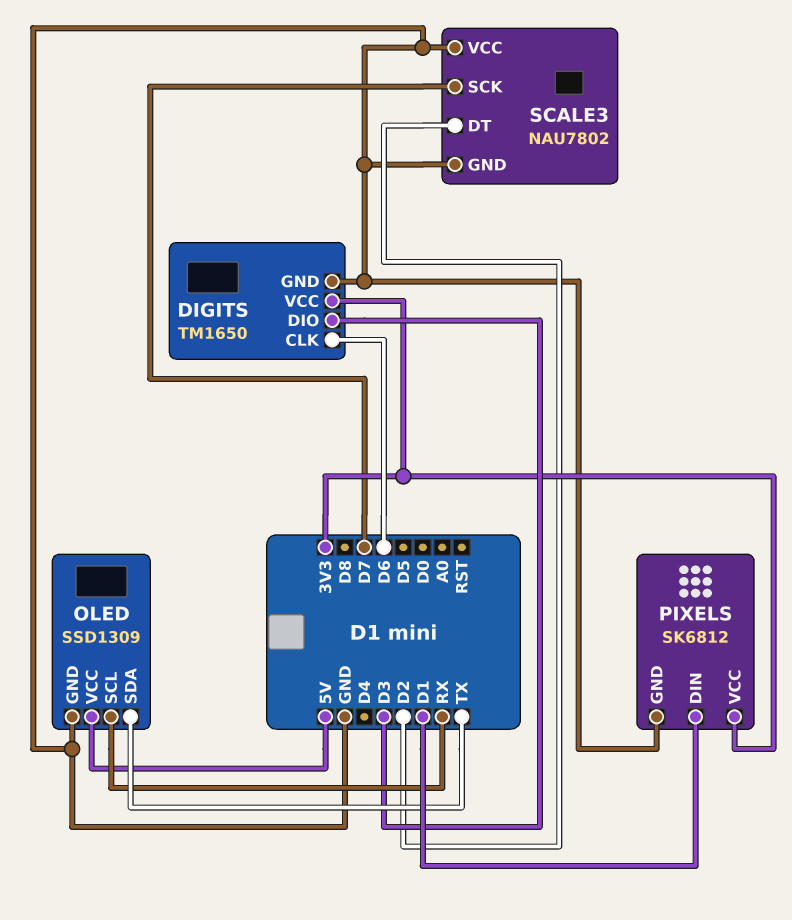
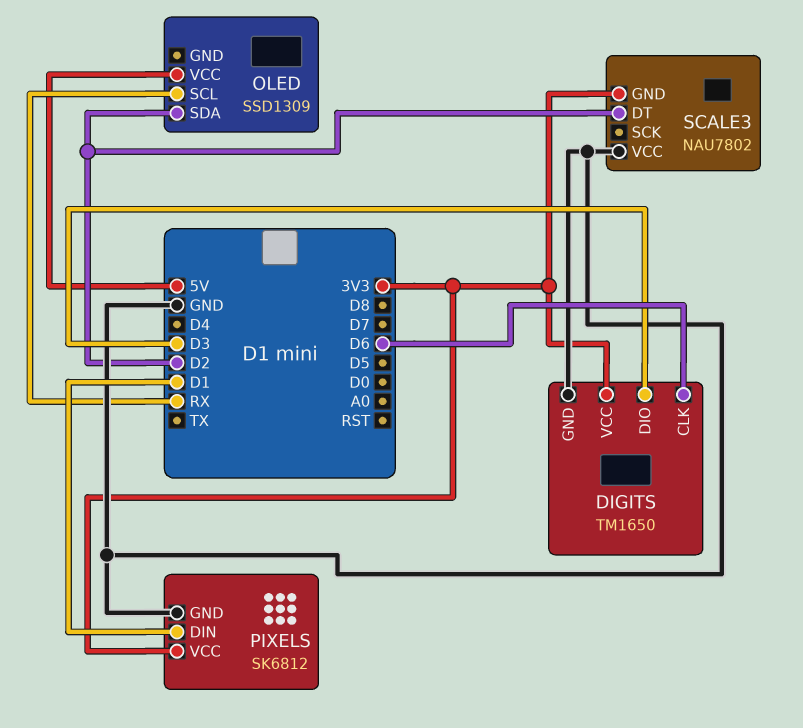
OLED pin GND: GND -> none
OLED pin SDA: TX -> D2
SCALE3 pin GND: GND -> 3V3
SCALE3 pin SCK: D7 -> none

